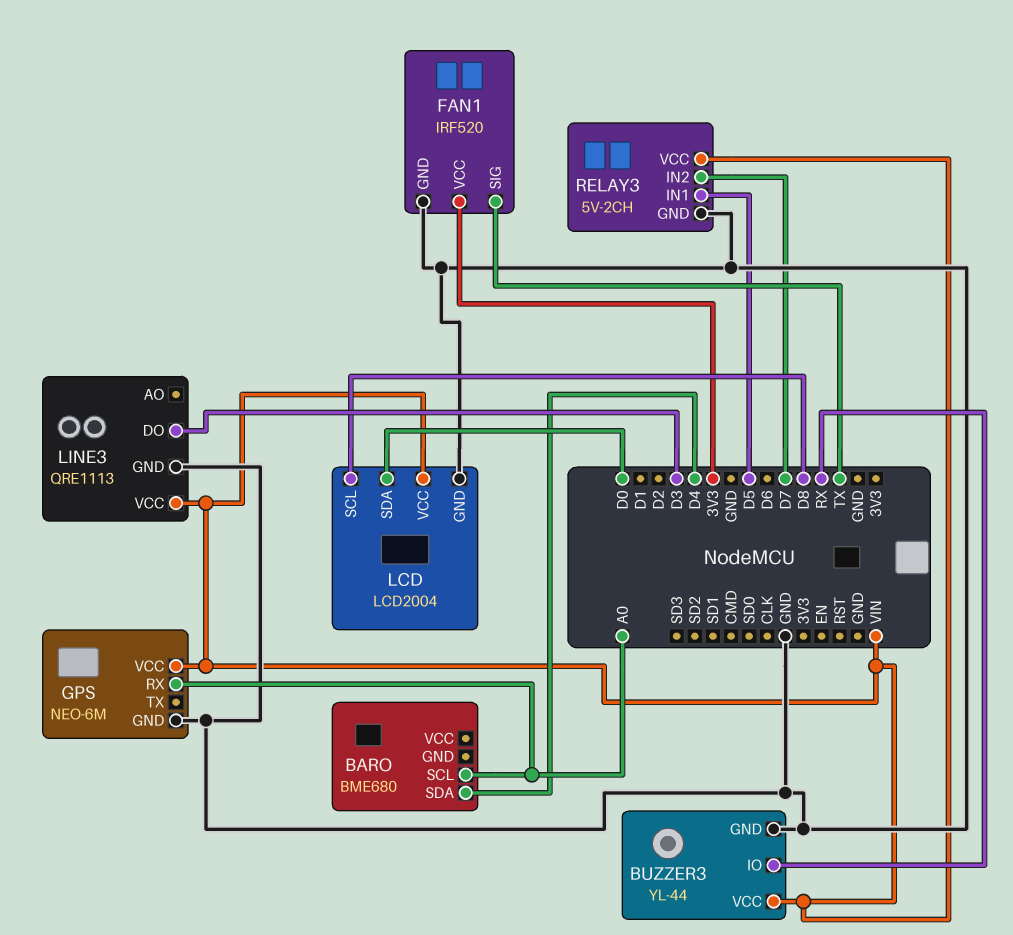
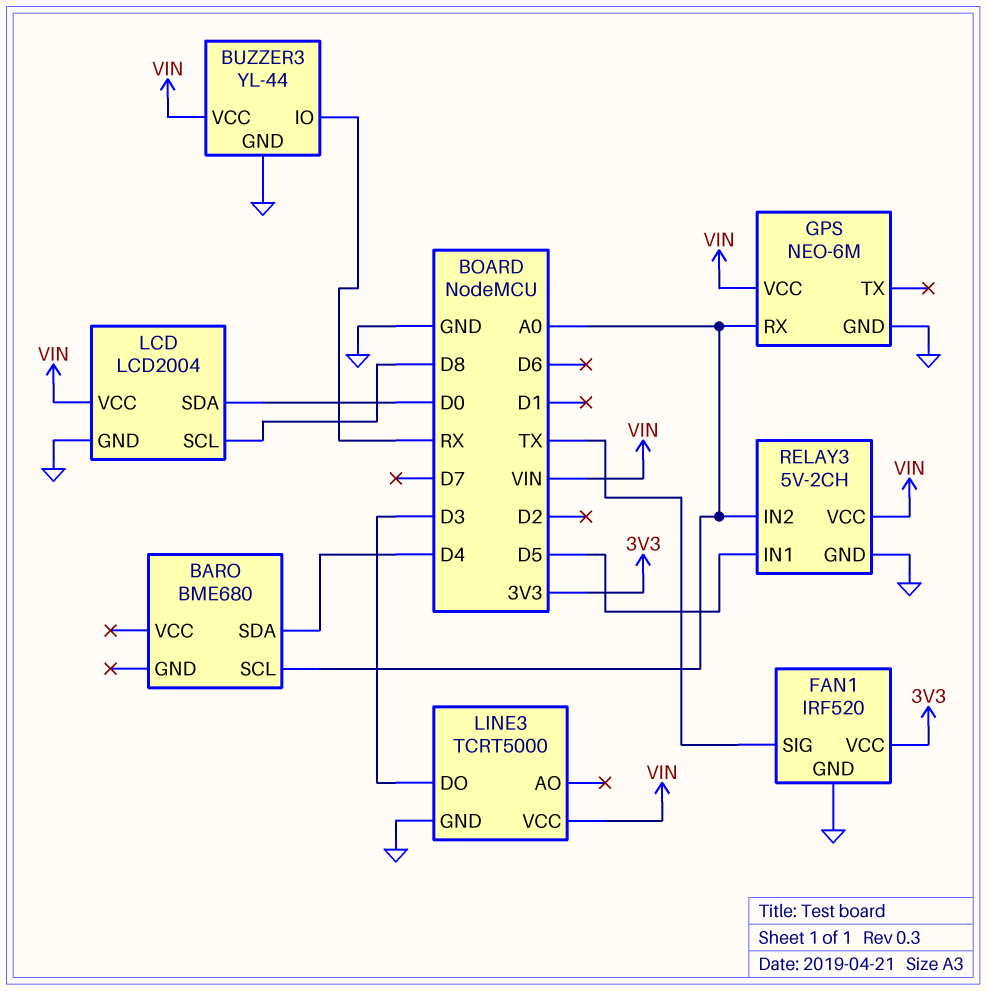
LINE3: QRE1113 -> TCRT5000
RELAY3 pin IN2: D7 -> A0

